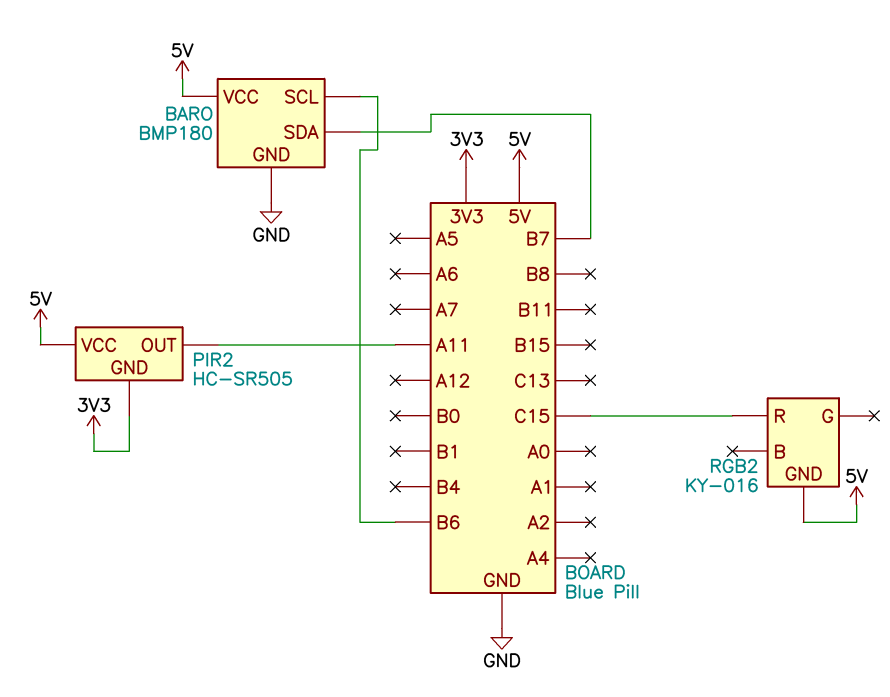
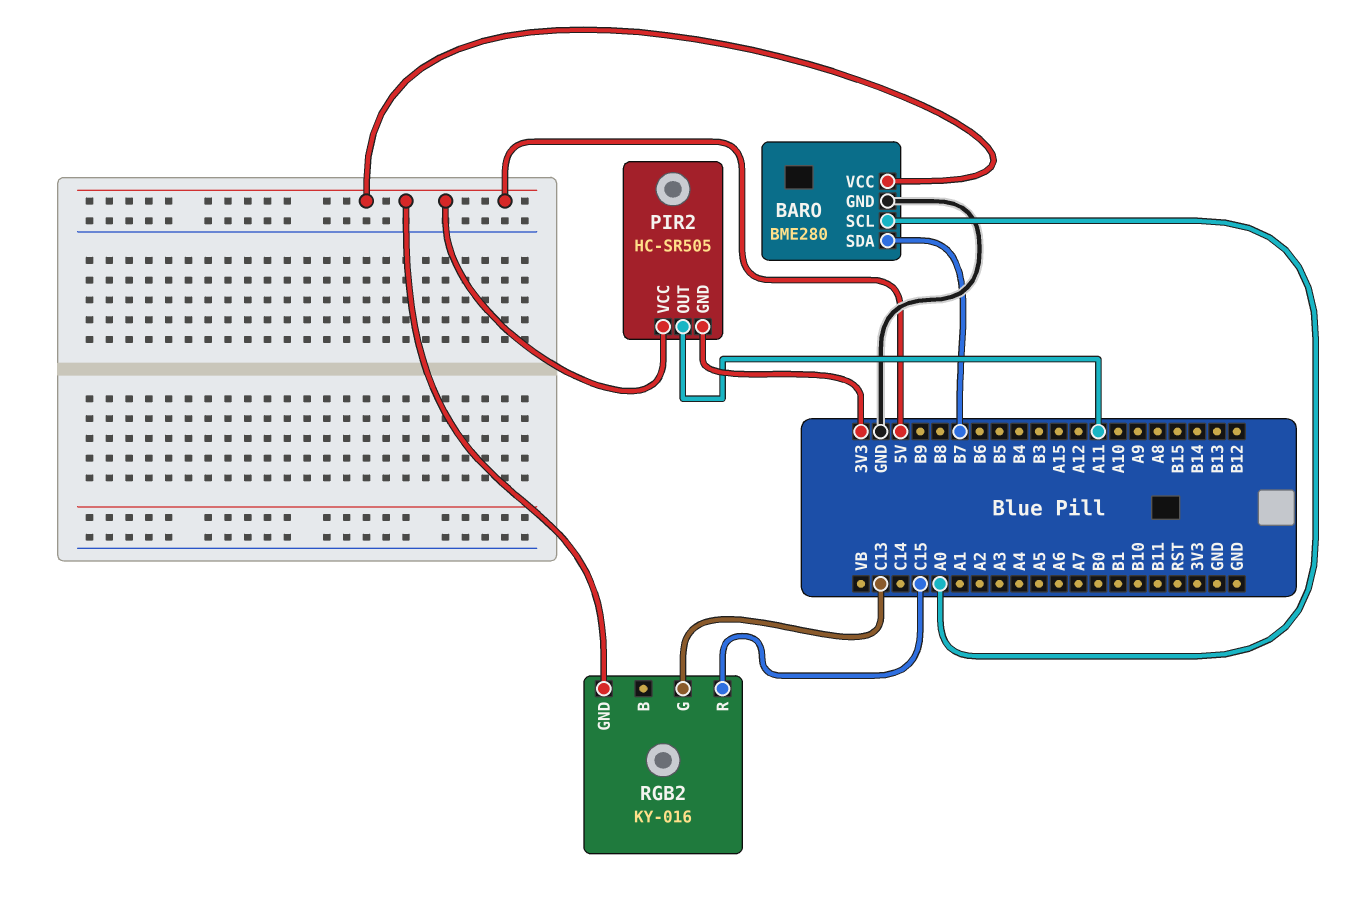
BARO: BMP180 -> BME280
BARO pin SCL: B6 -> A0
RGB2 pin G: none -> C13

